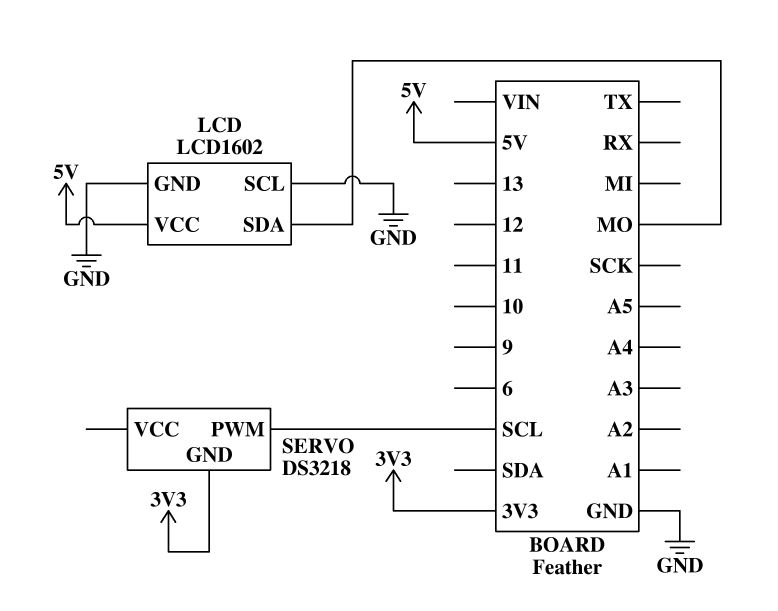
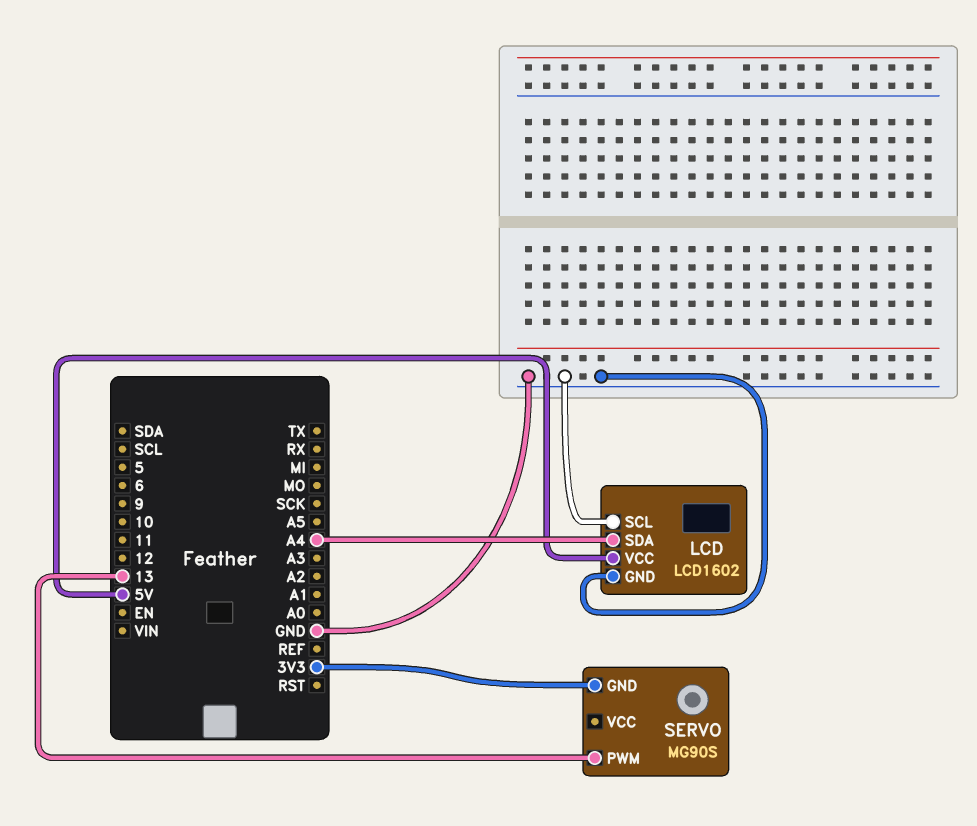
LCD pin SDA: MO -> A4
SERVO: DS3218 -> MG90S
SERVO pin PWM: SCL -> 13

